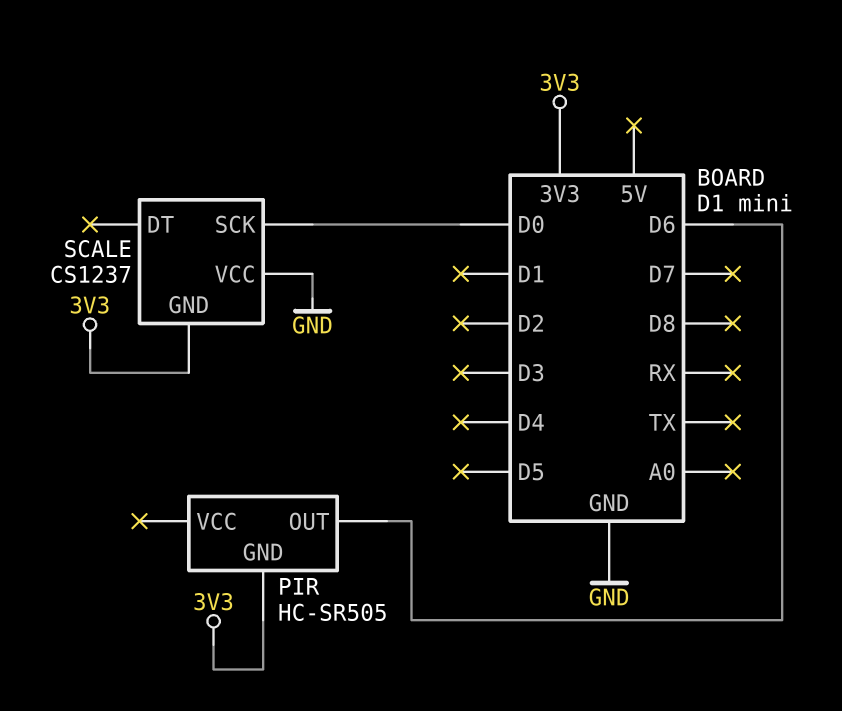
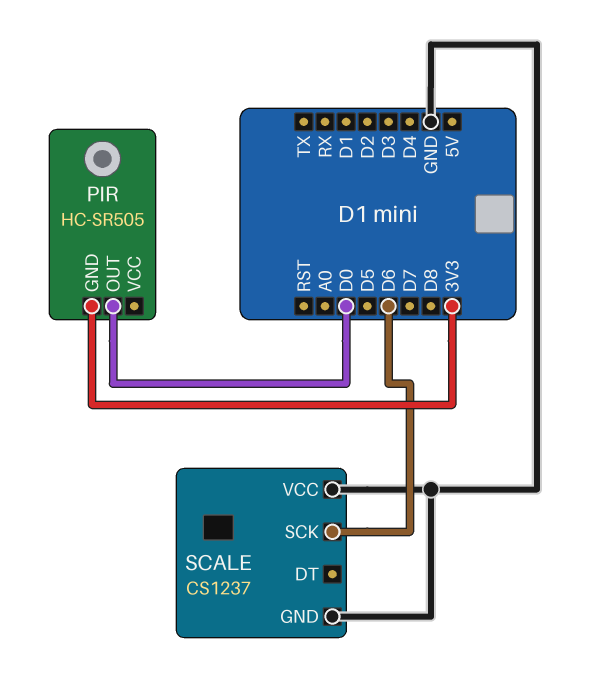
PIR pin OUT: D6 -> D0
SCALE pin GND: 3V3 -> GND
SCALE pin SCK: D0 -> D6

